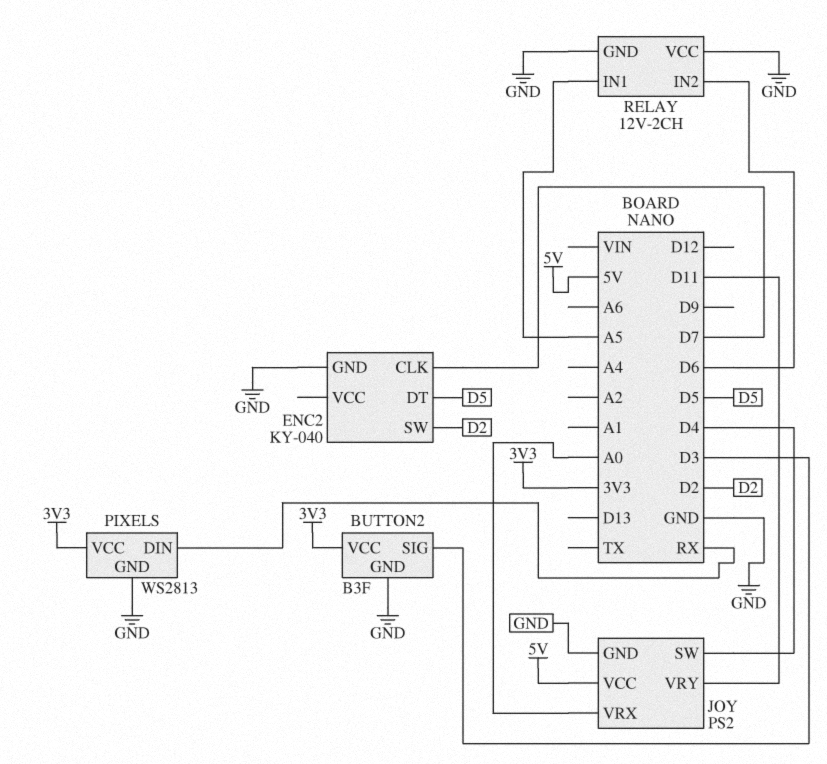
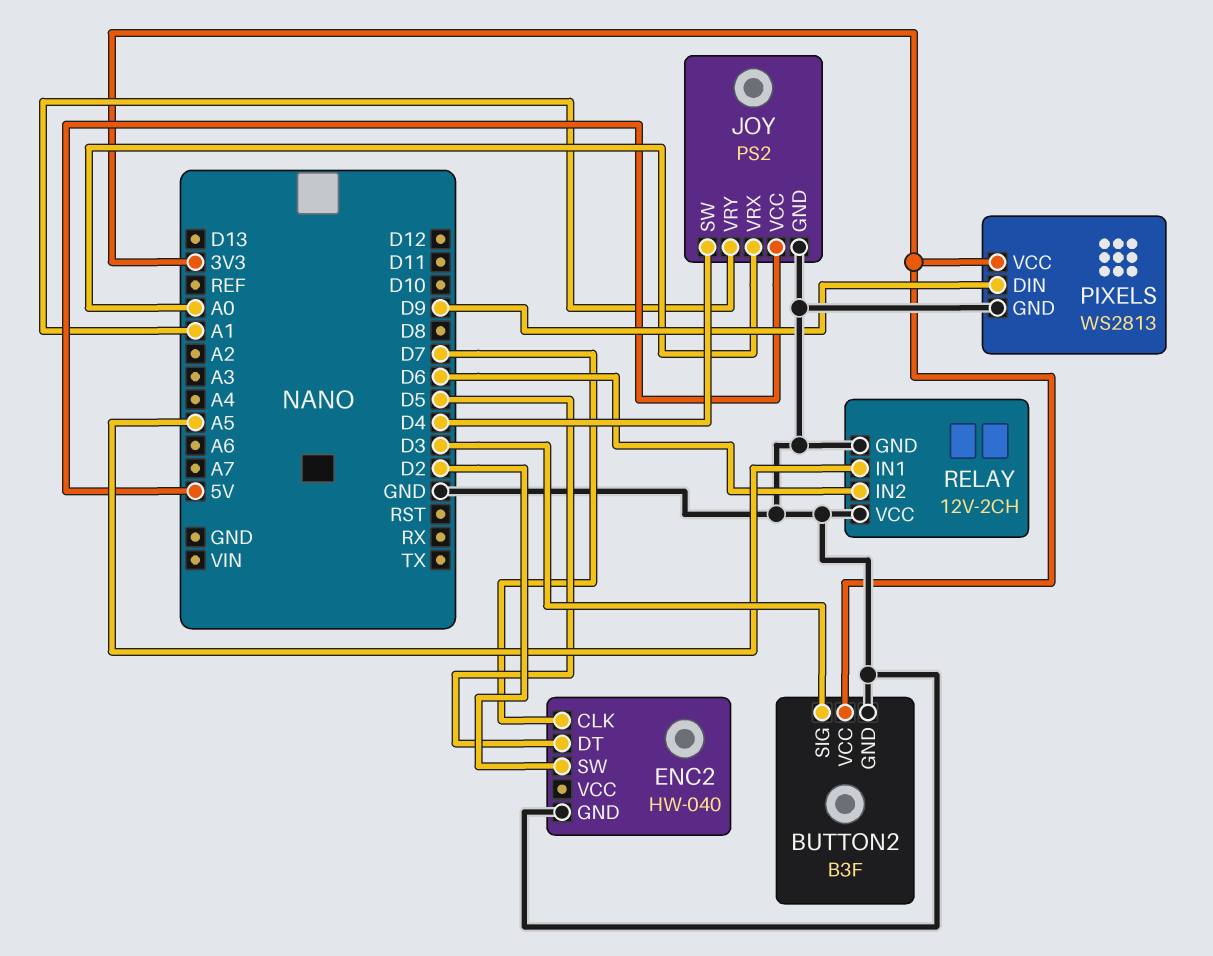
ENC2: KY-040 -> HW-040
JOY pin VRY: D11 -> A1
PIXELS pin DIN: RX -> D9

